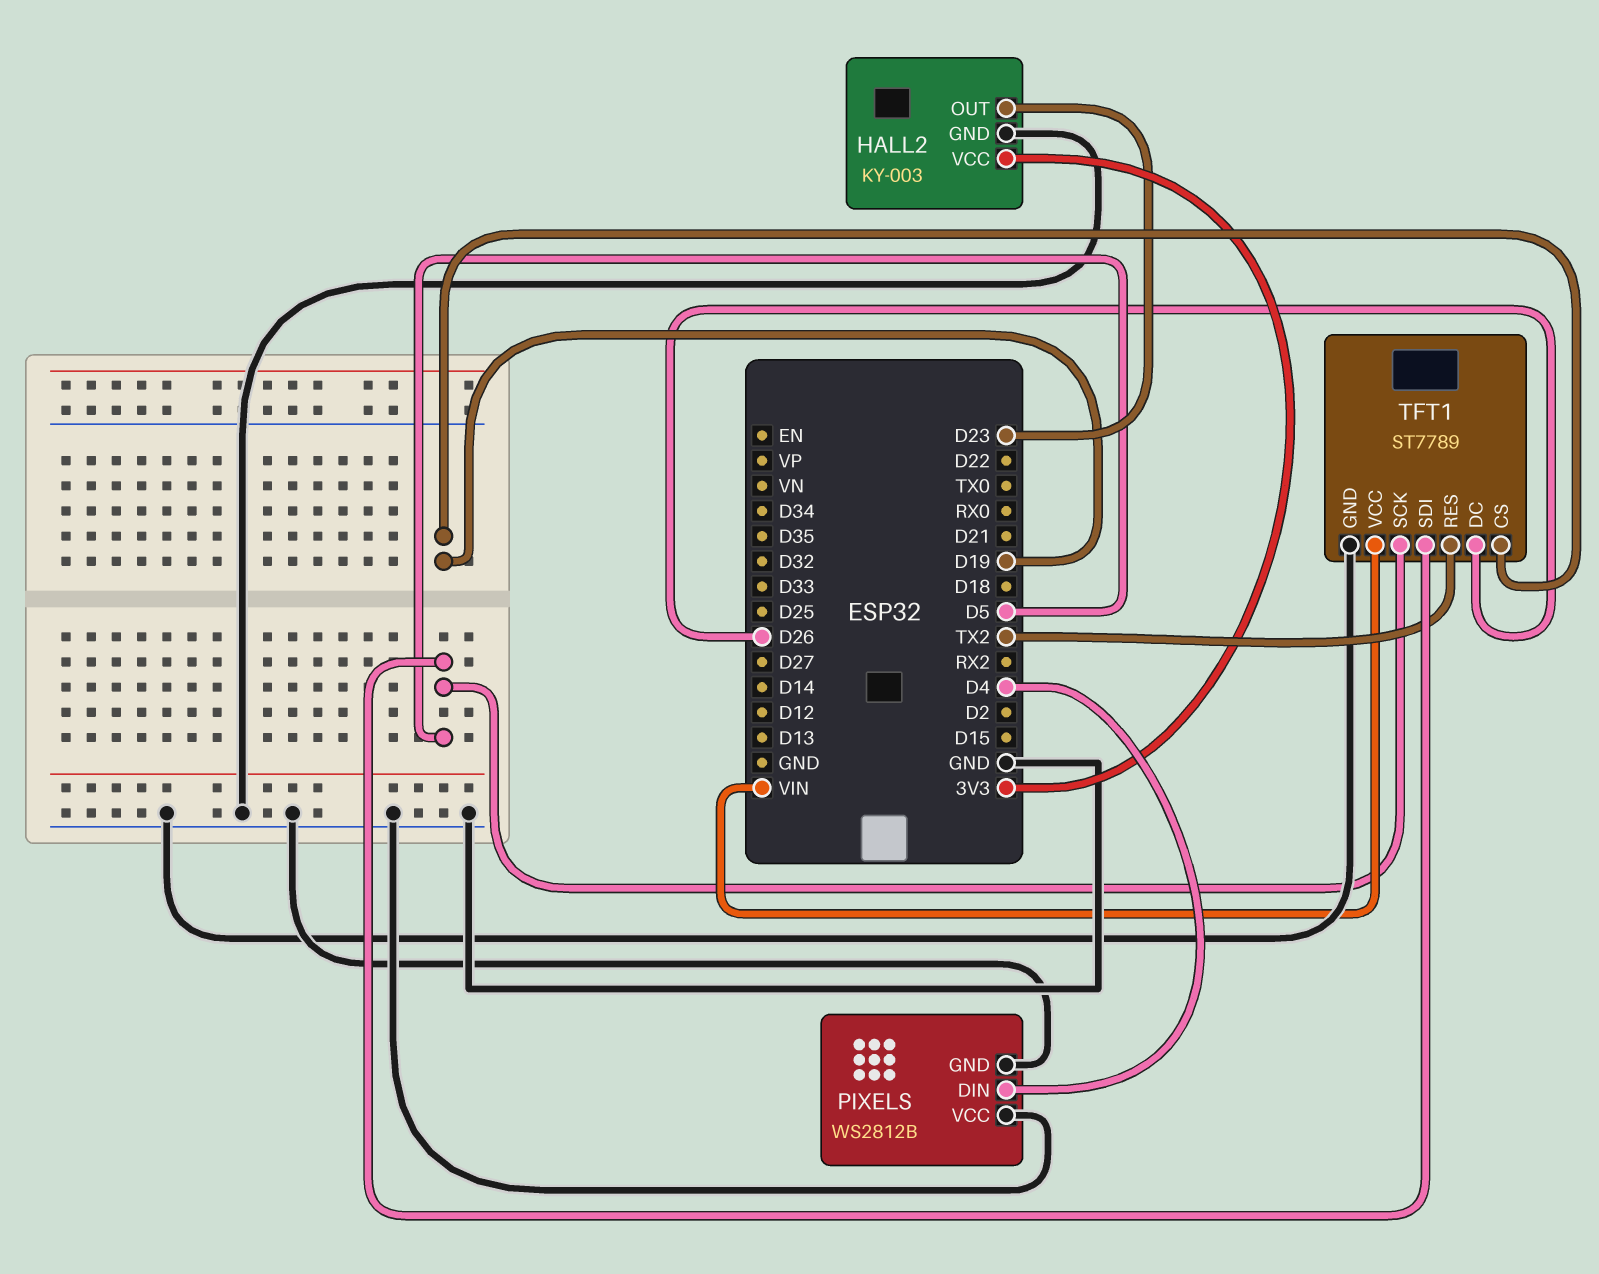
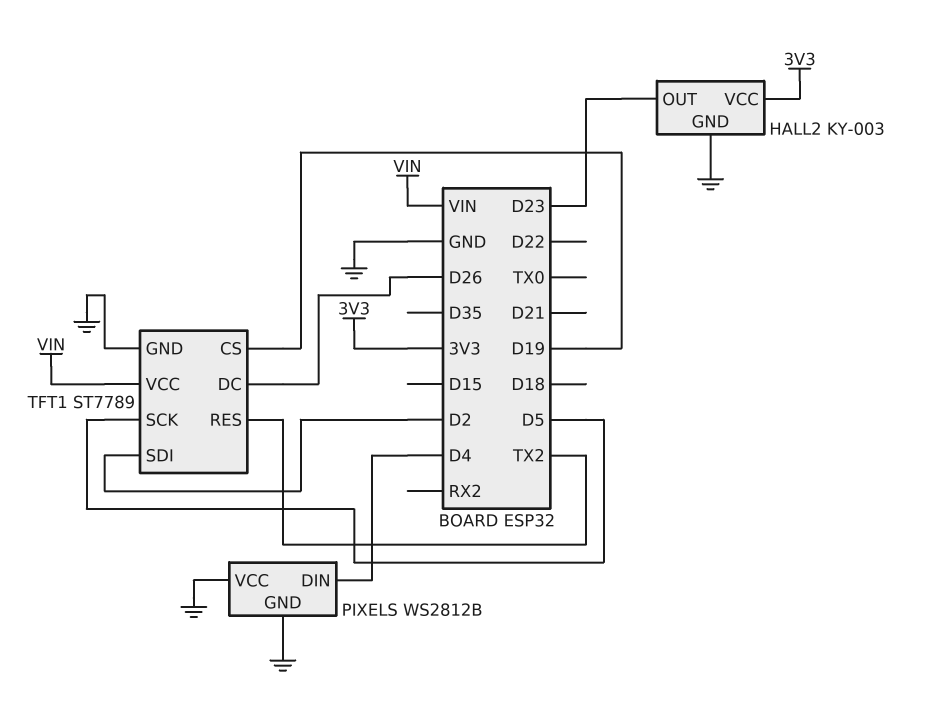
TFT1 pin SDI: D5 -> D2

